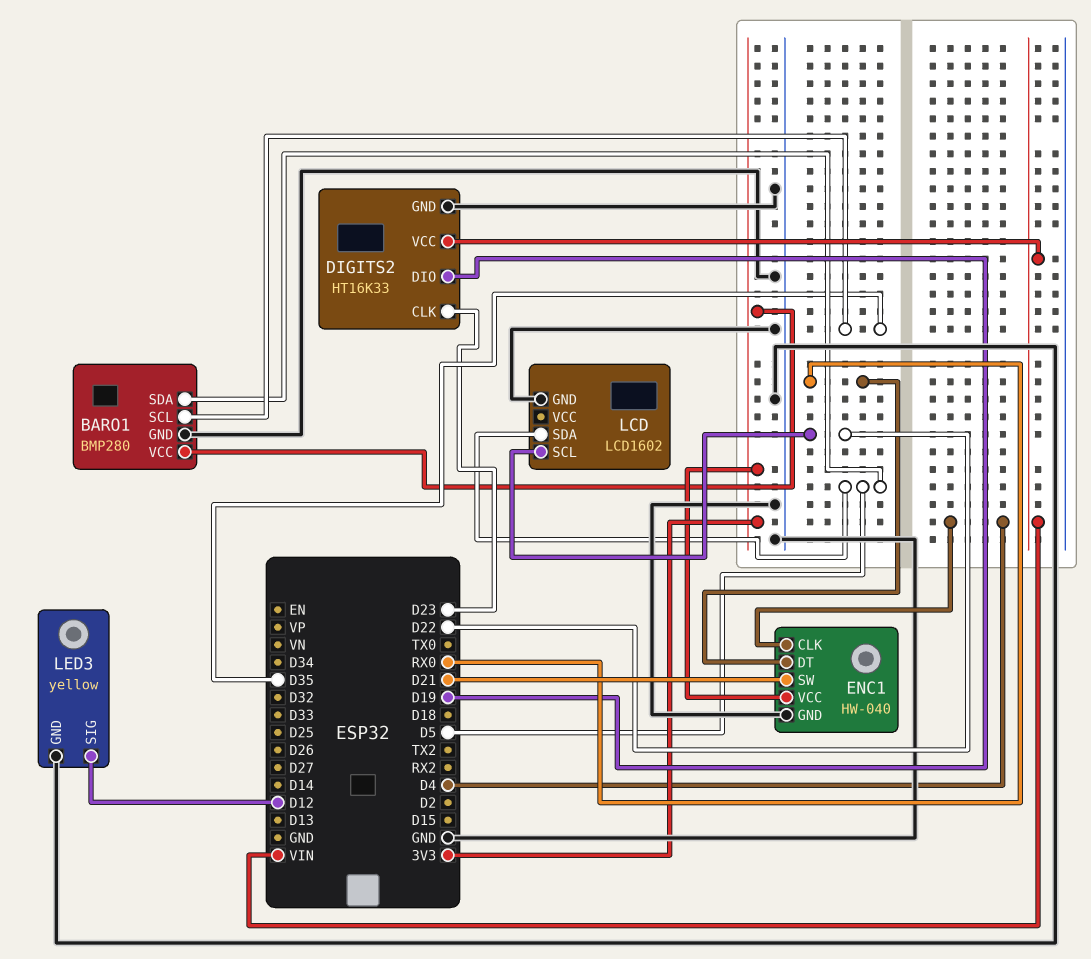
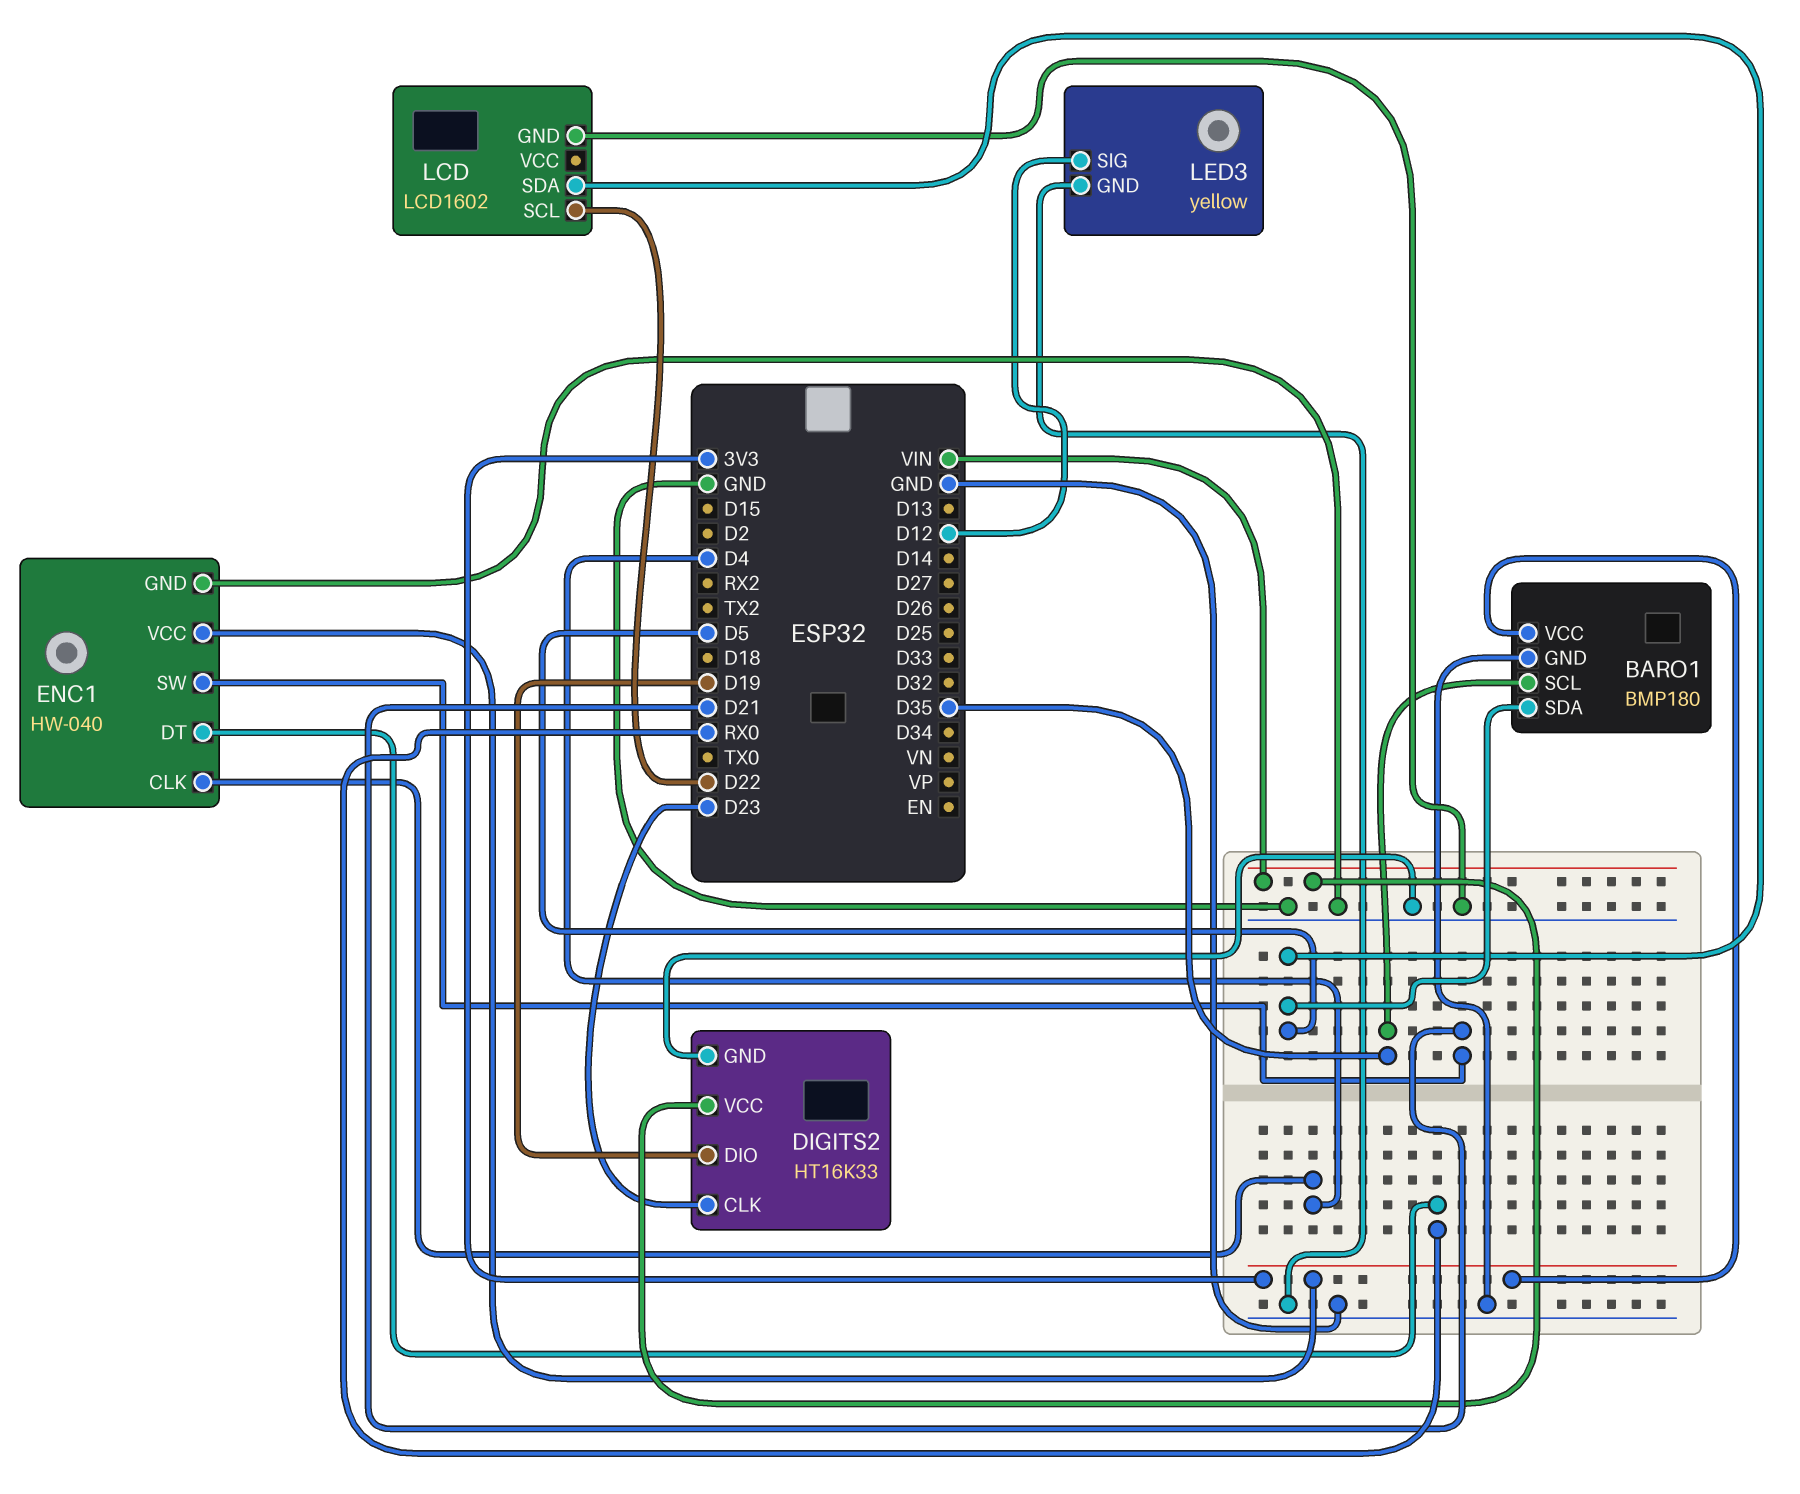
BARO1: BMP280 -> BMP180

